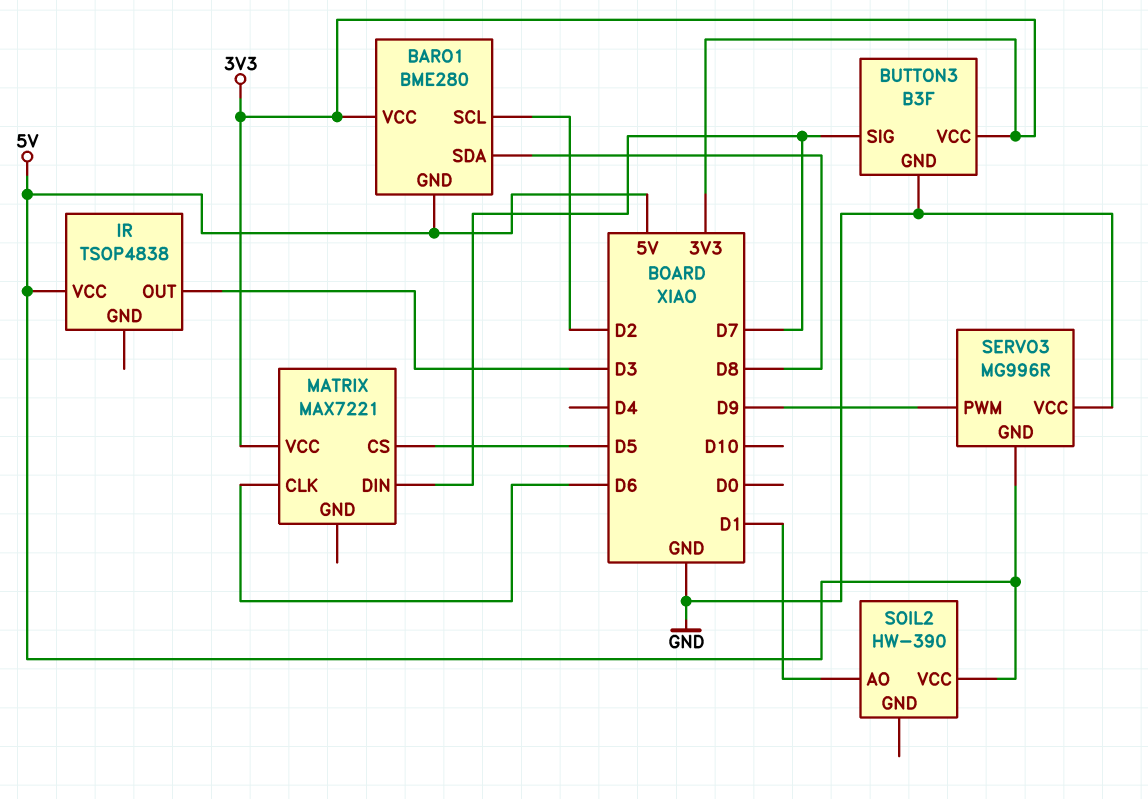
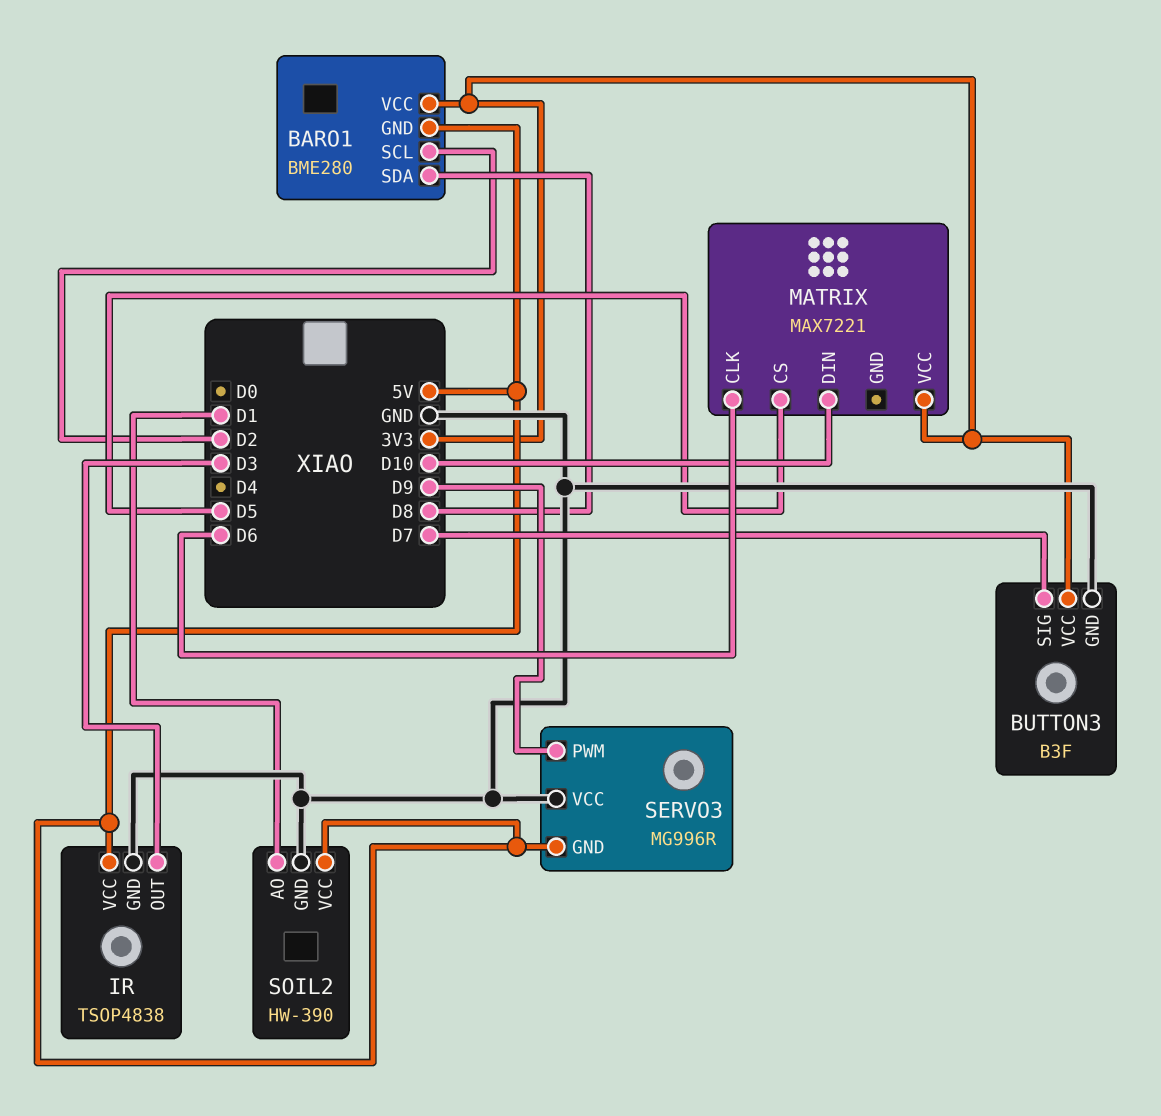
IR pin GND: none -> GND
MATRIX pin DIN: D7 -> D10
SOIL2 pin GND: none -> GND

